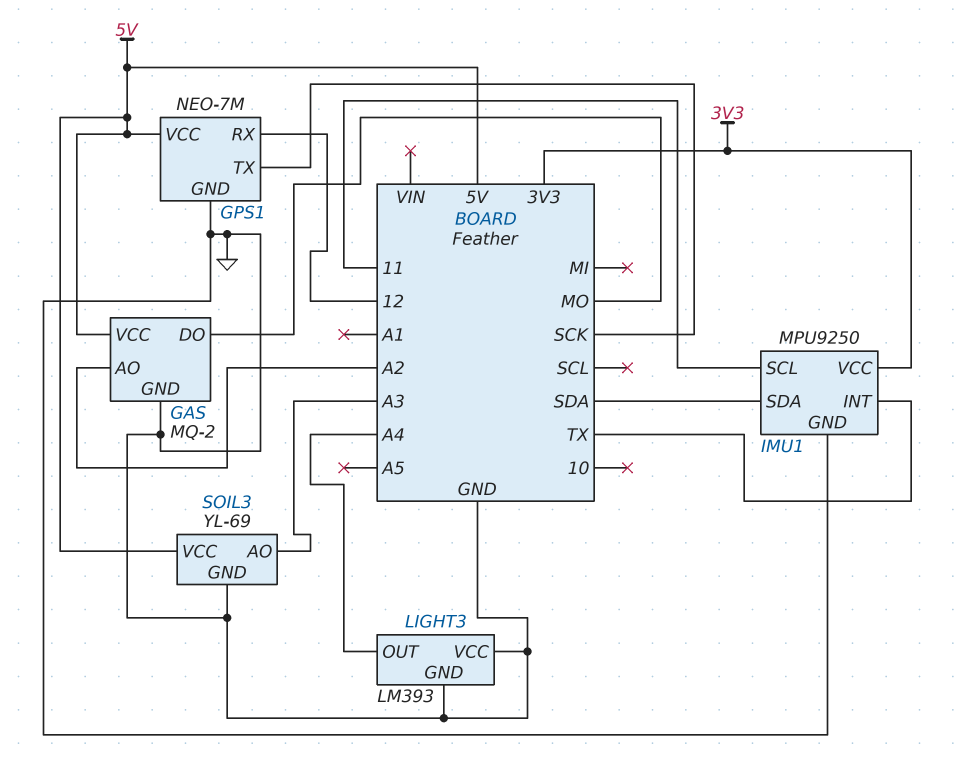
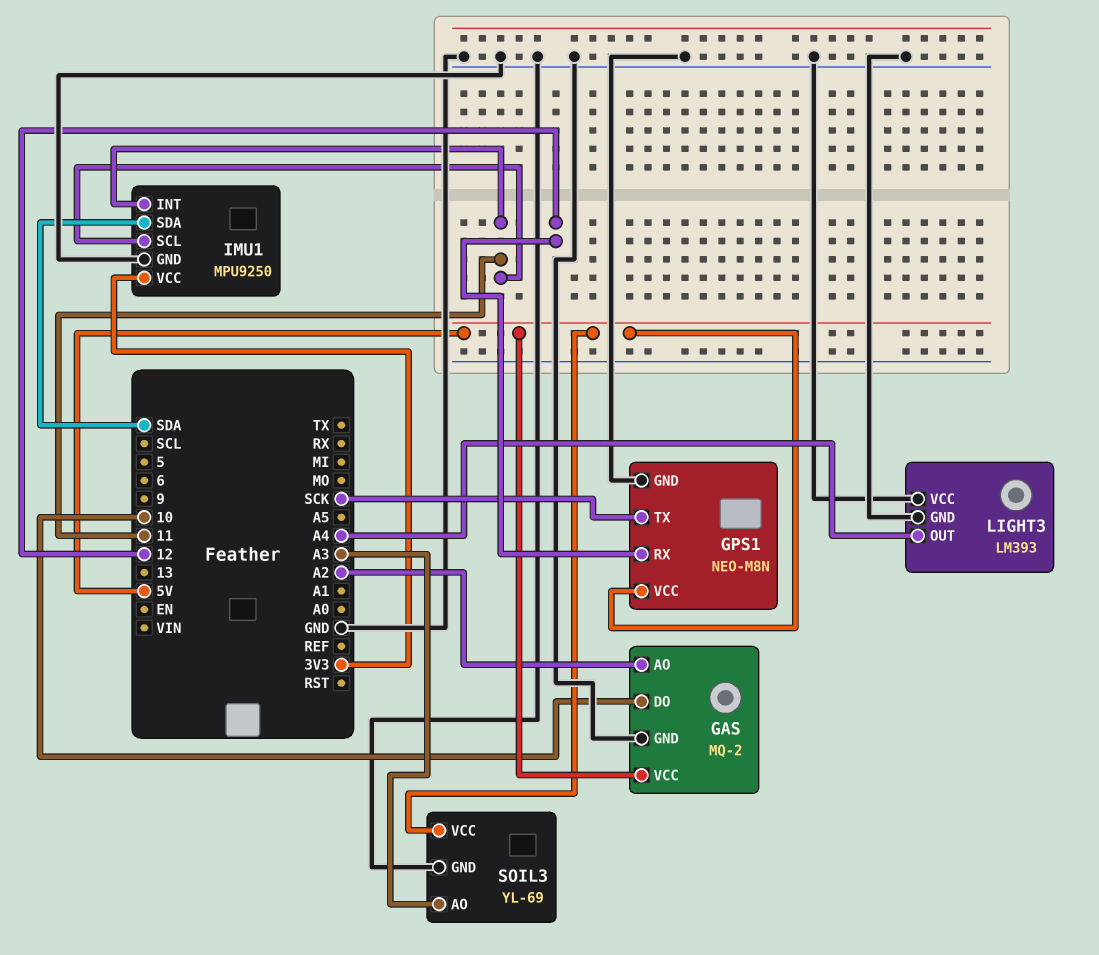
GAS pin DO: MO -> 10
GPS1: NEO-7M -> NEO-M8N
IMU1 pin INT: TX -> 11

